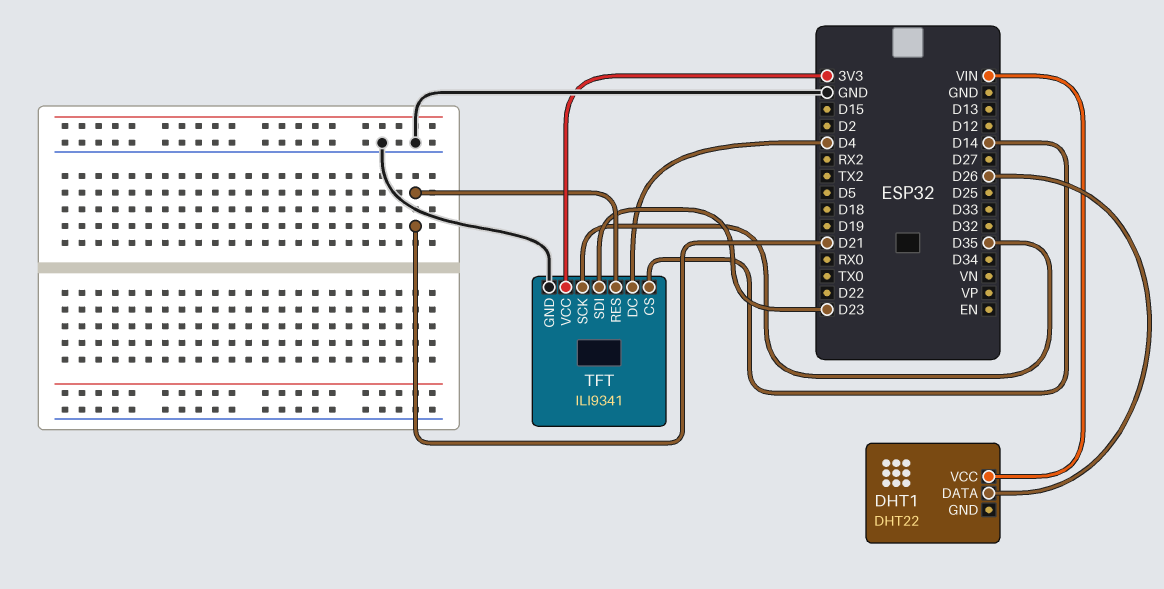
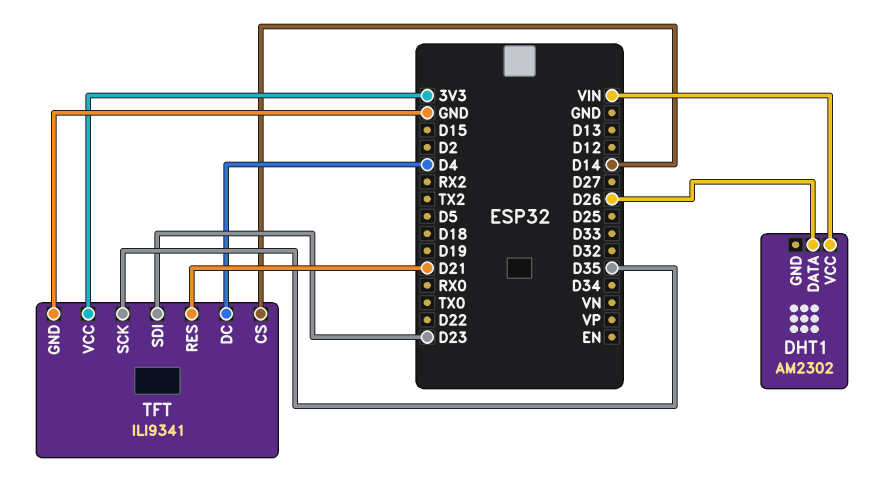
DHT1: DHT22 -> AM2302

